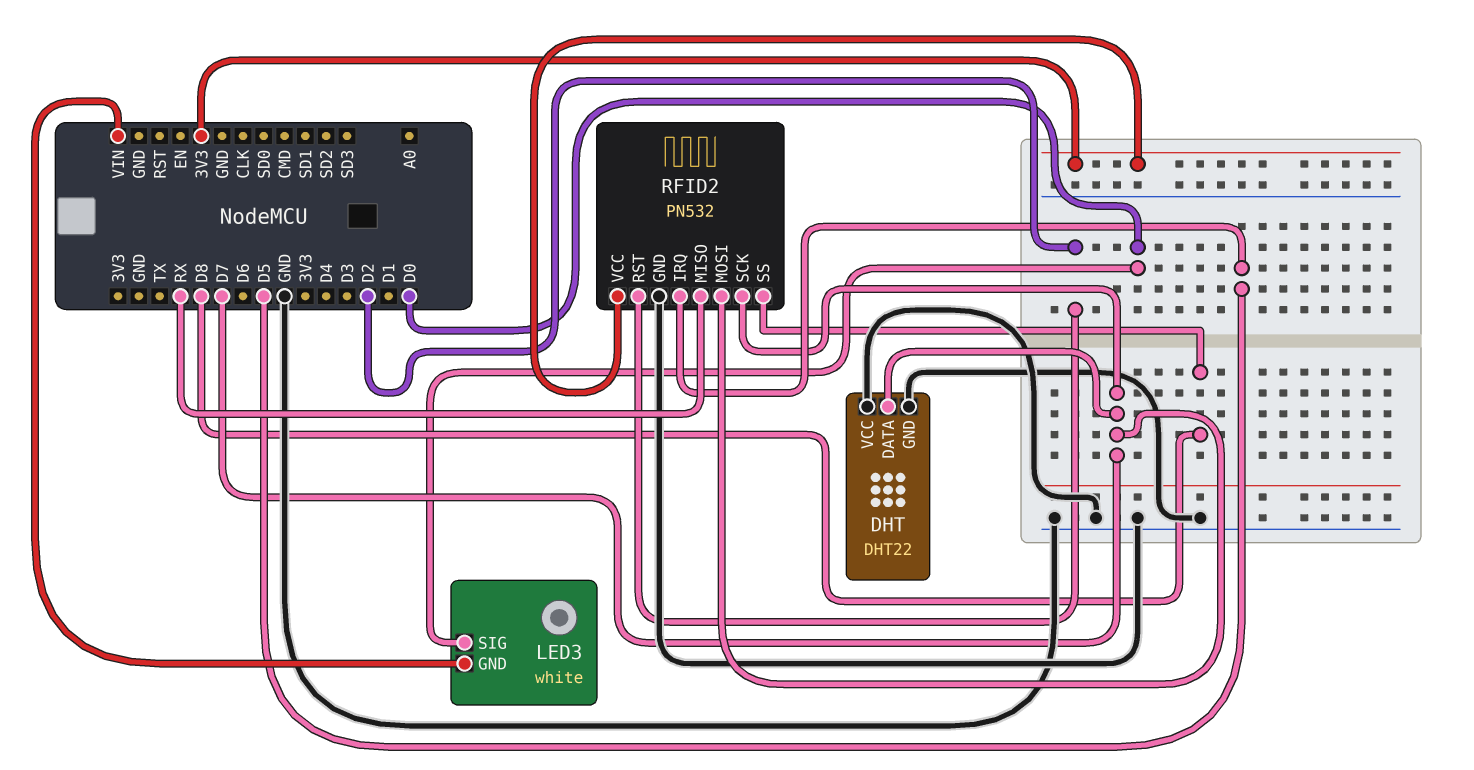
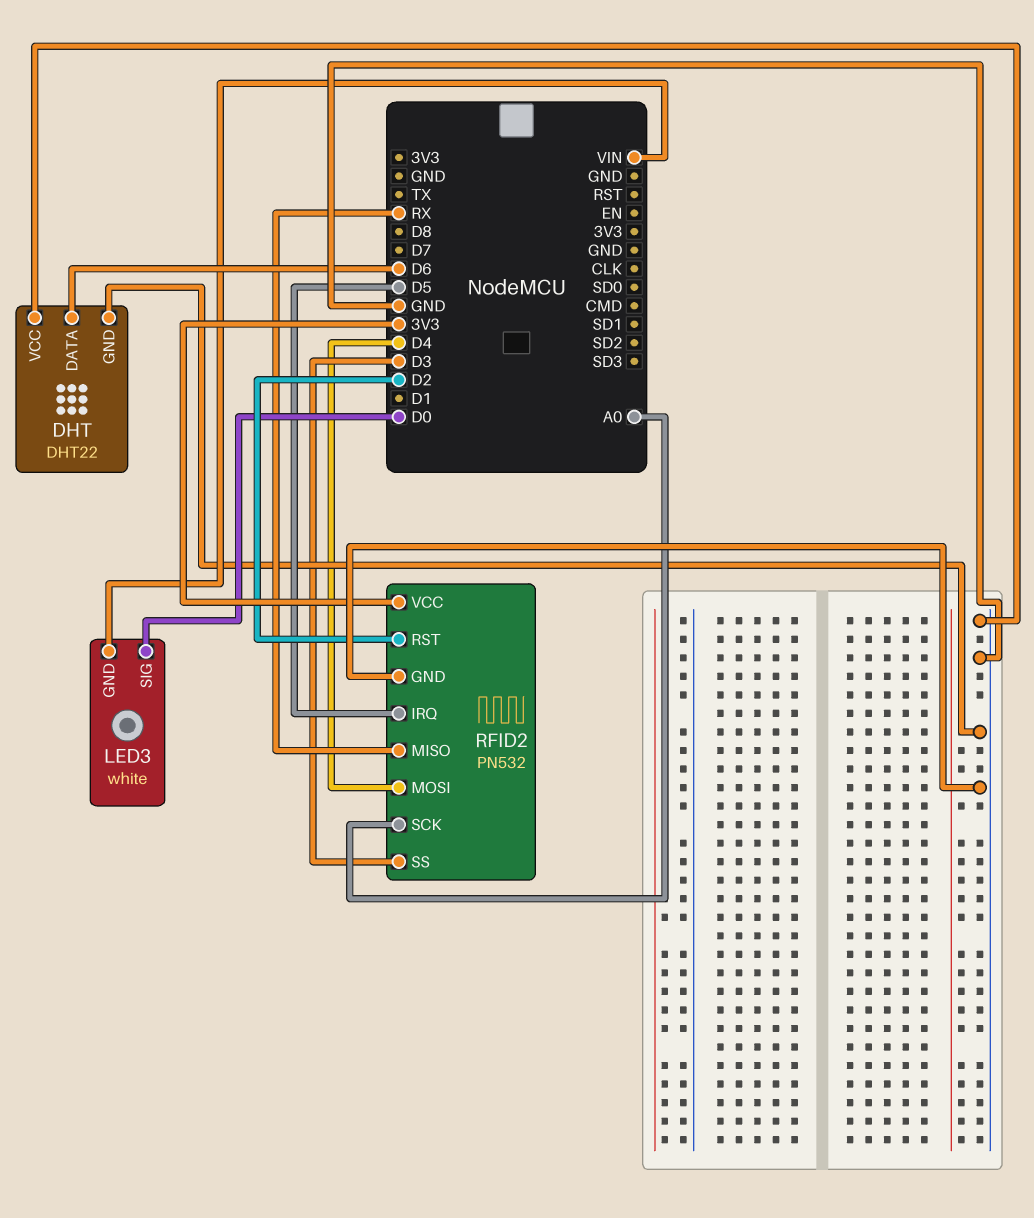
DHT pin DATA: D7 -> D6
RFID2 pin MOSI: D7 -> D4
RFID2 pin SCK: D7 -> A0
RFID2 pin SS: D8 -> D3

